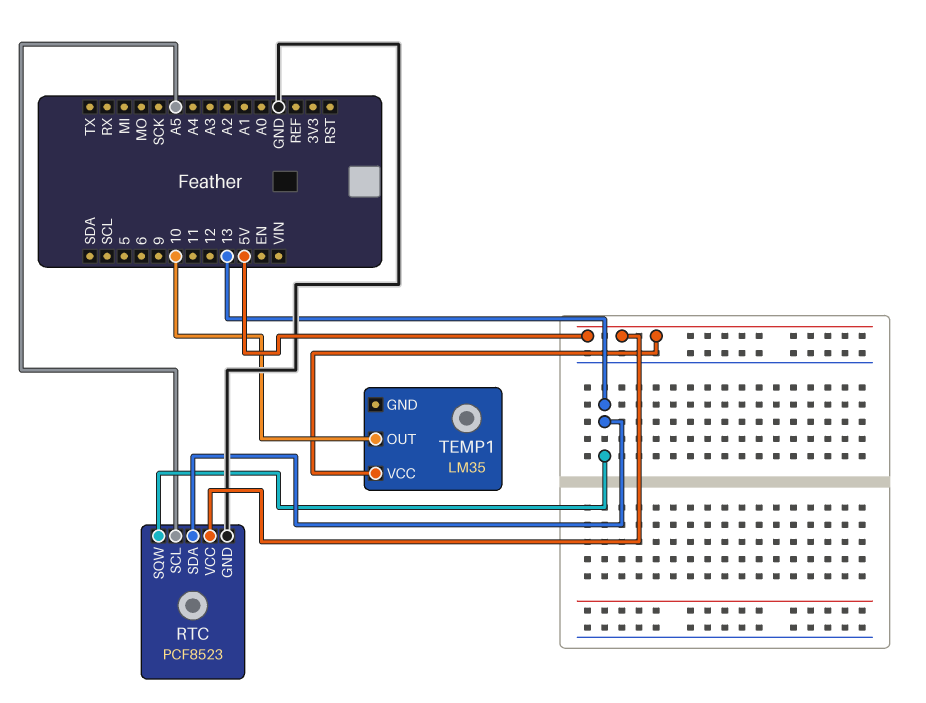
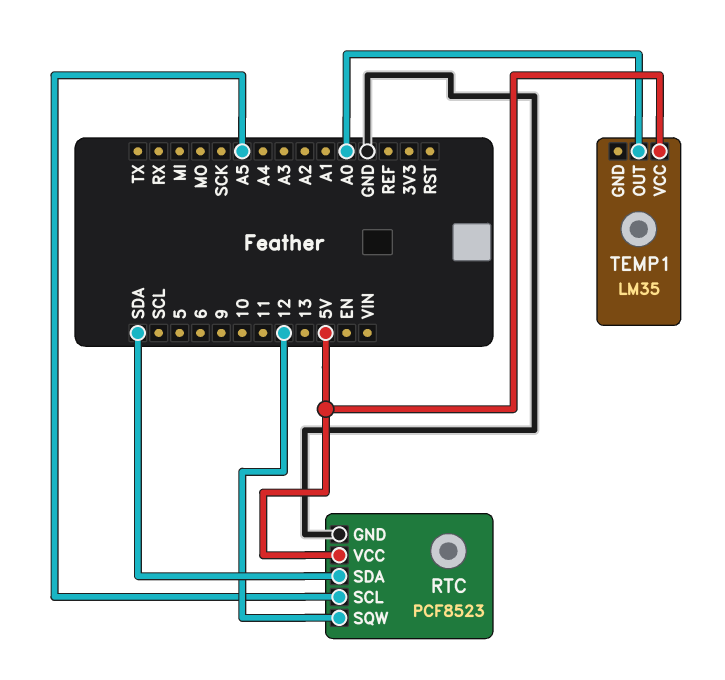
RTC pin SDA: 13 -> SDA
RTC pin SQW: 13 -> 12
TEMP1 pin OUT: 10 -> A0

